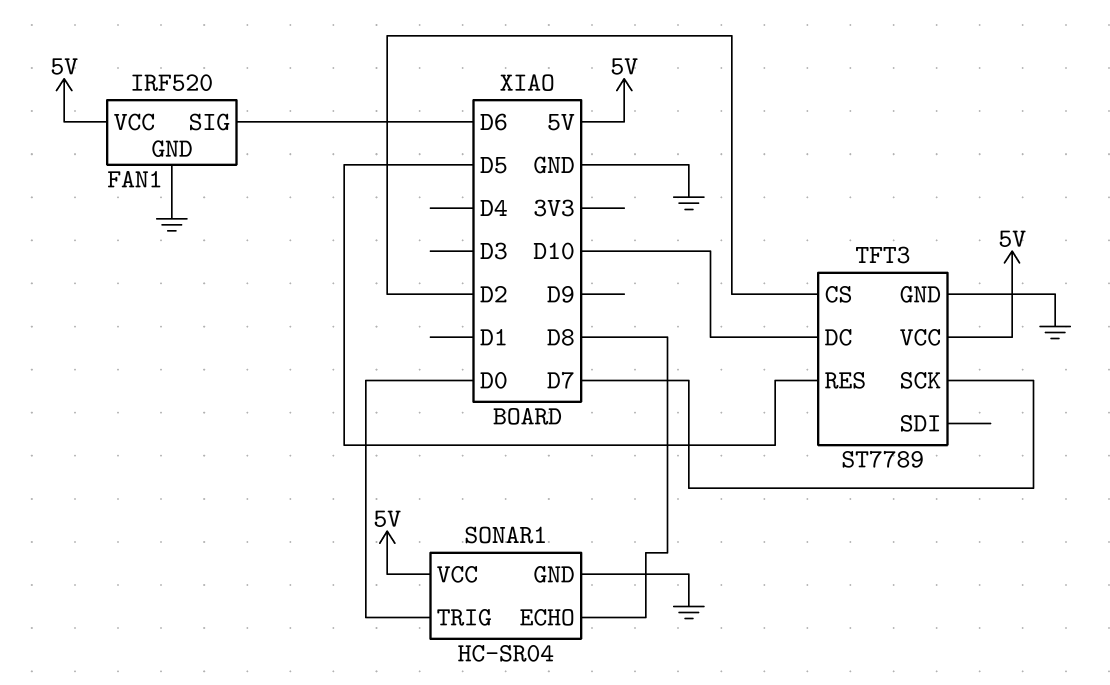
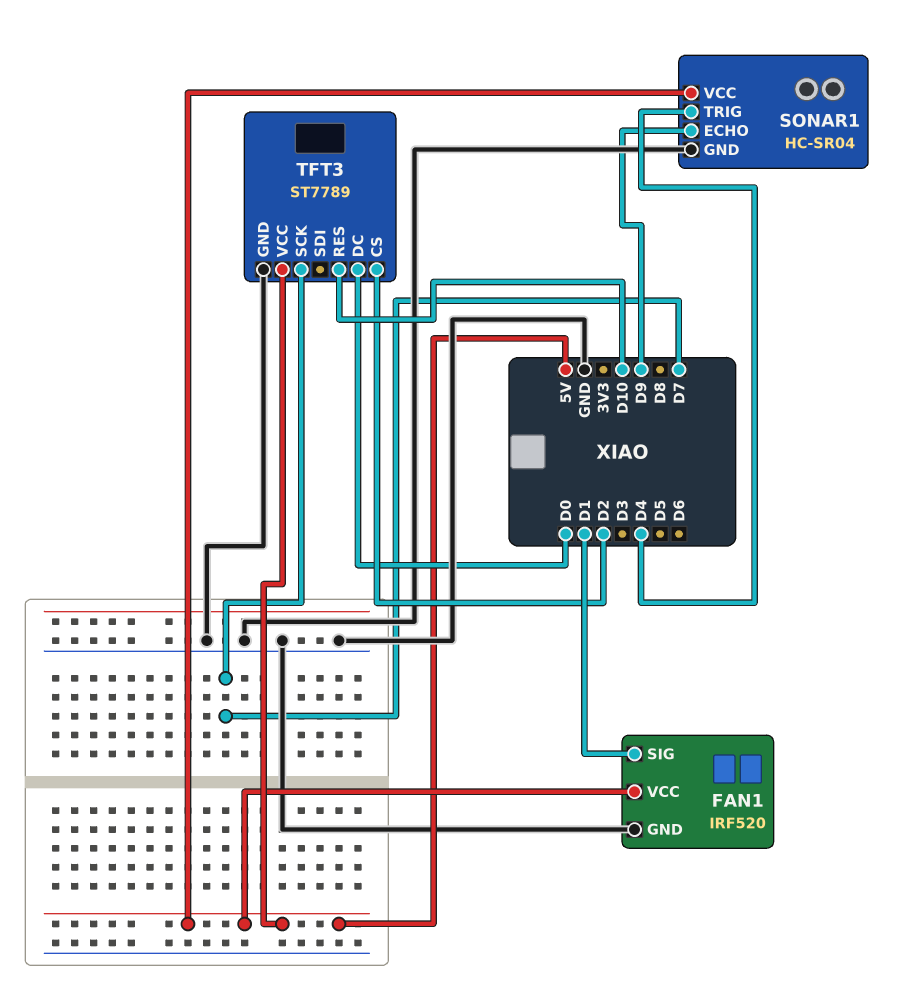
FAN1 pin SIG: D6 -> D1
SONAR1 pin ECHO: D8 -> D9
SONAR1 pin TRIG: D0 -> D4
TFT3 pin DC: D10 -> D0
TFT3 pin RES: D5 -> D10

